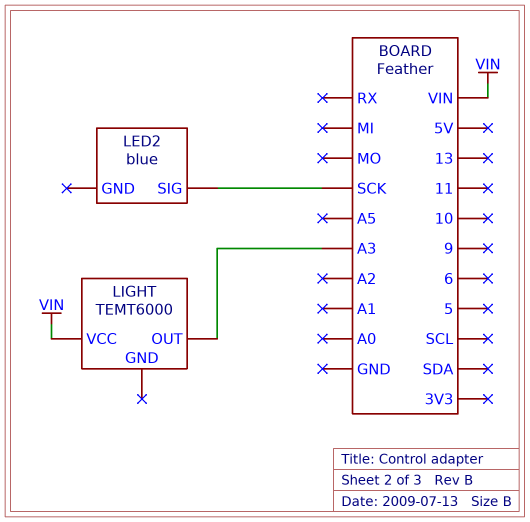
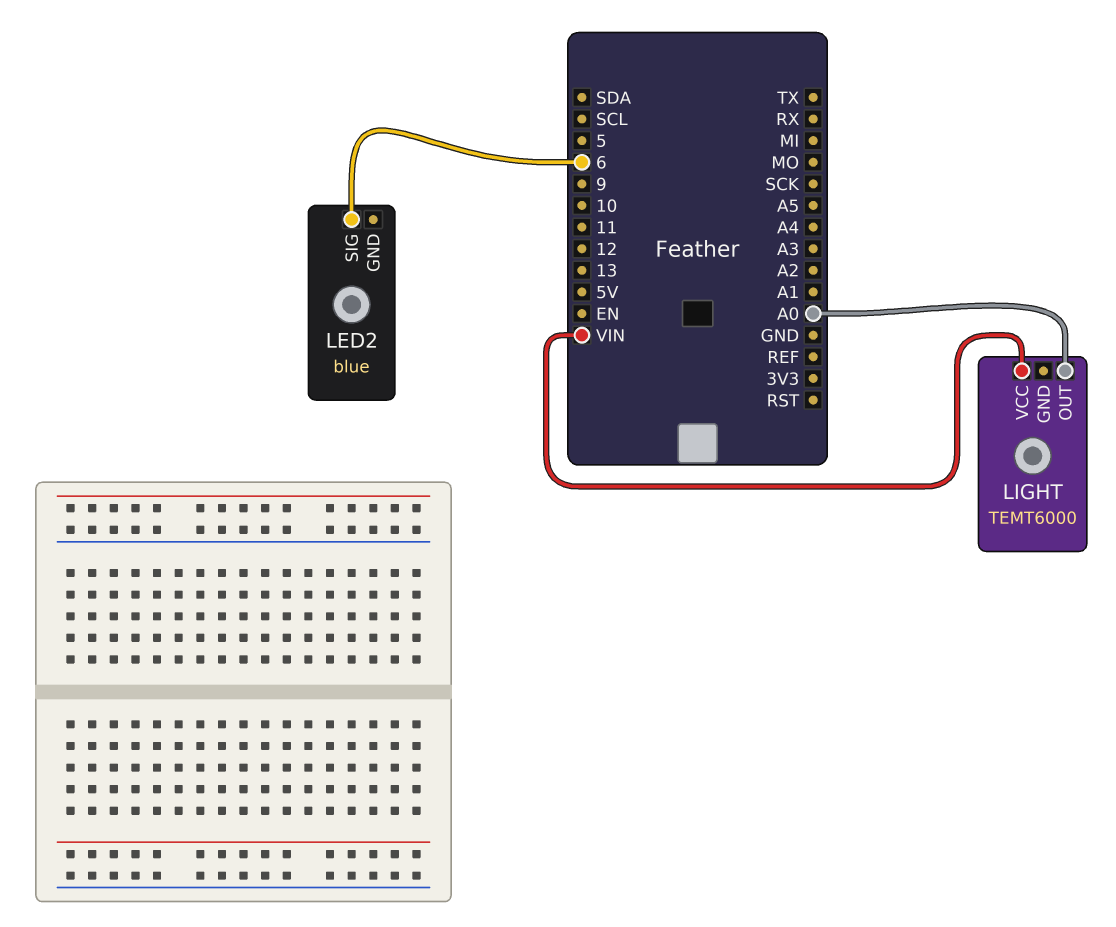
LED2 pin SIG: SCK -> 6
LIGHT pin OUT: A3 -> A0

